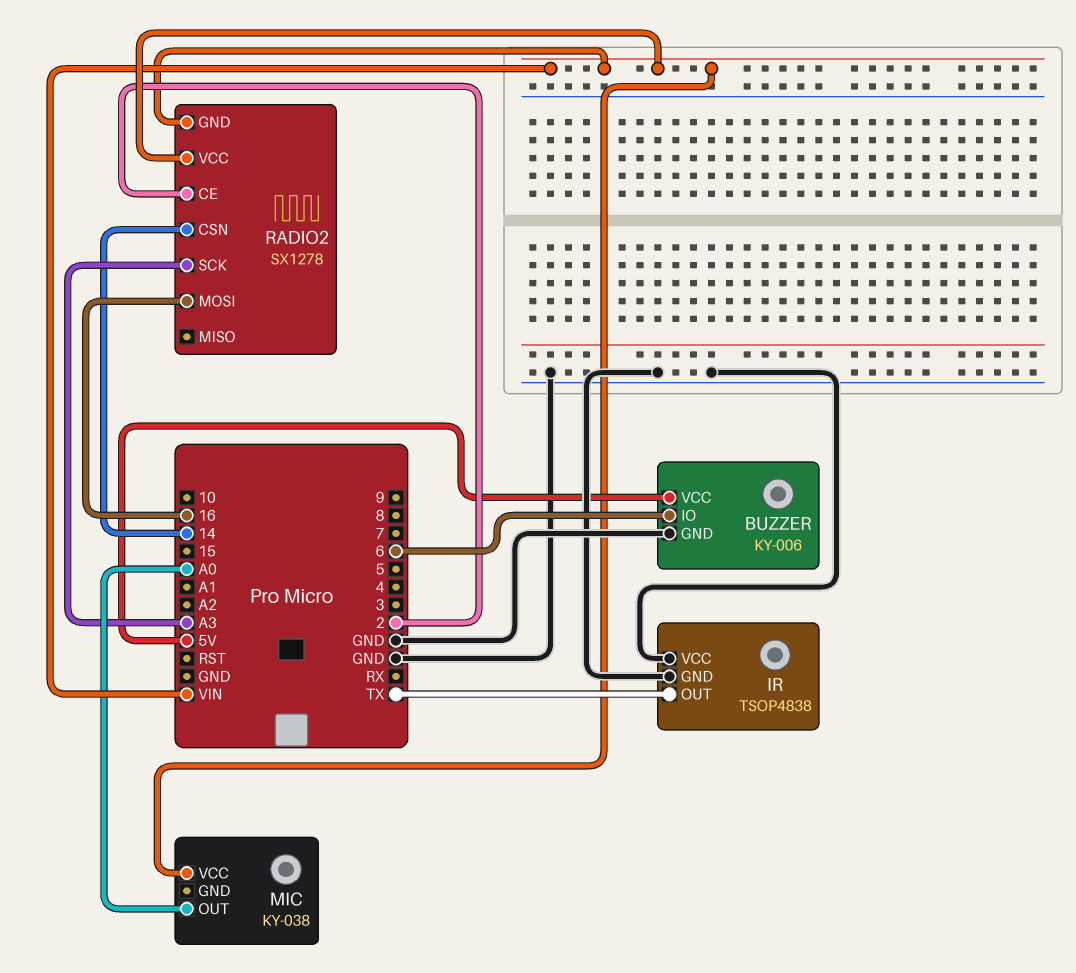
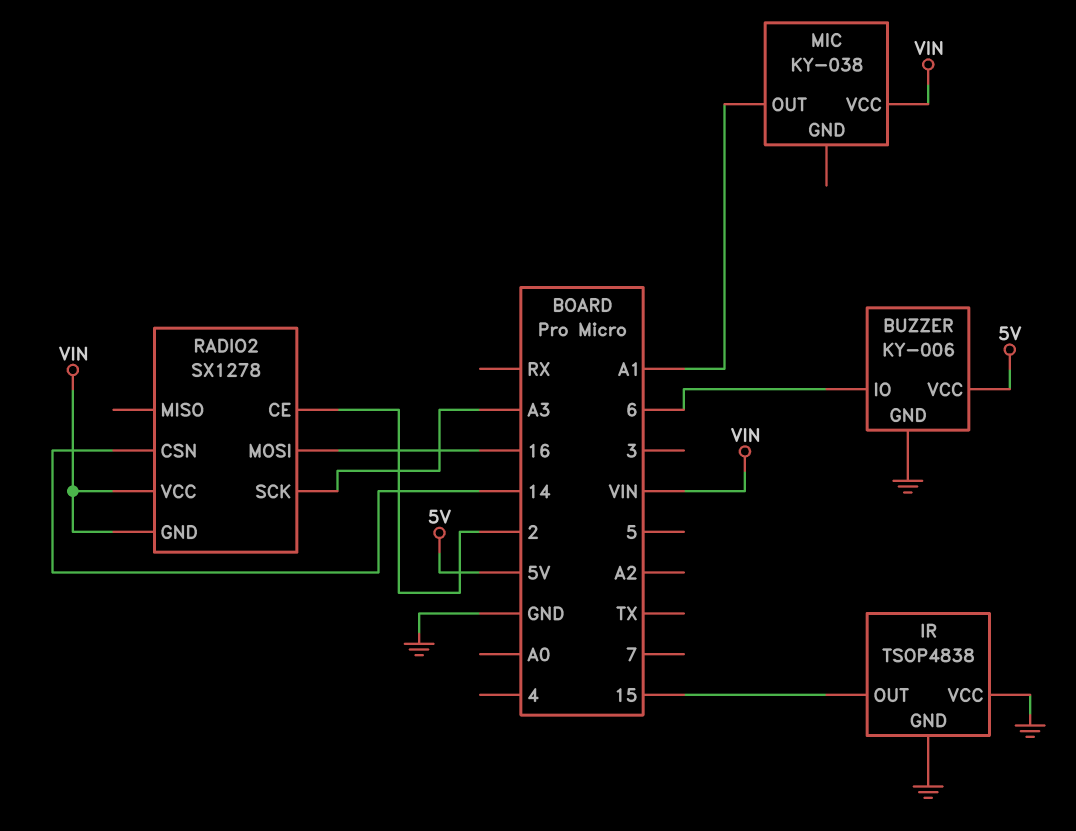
IR pin OUT: TX -> 15
MIC pin OUT: A0 -> A1

